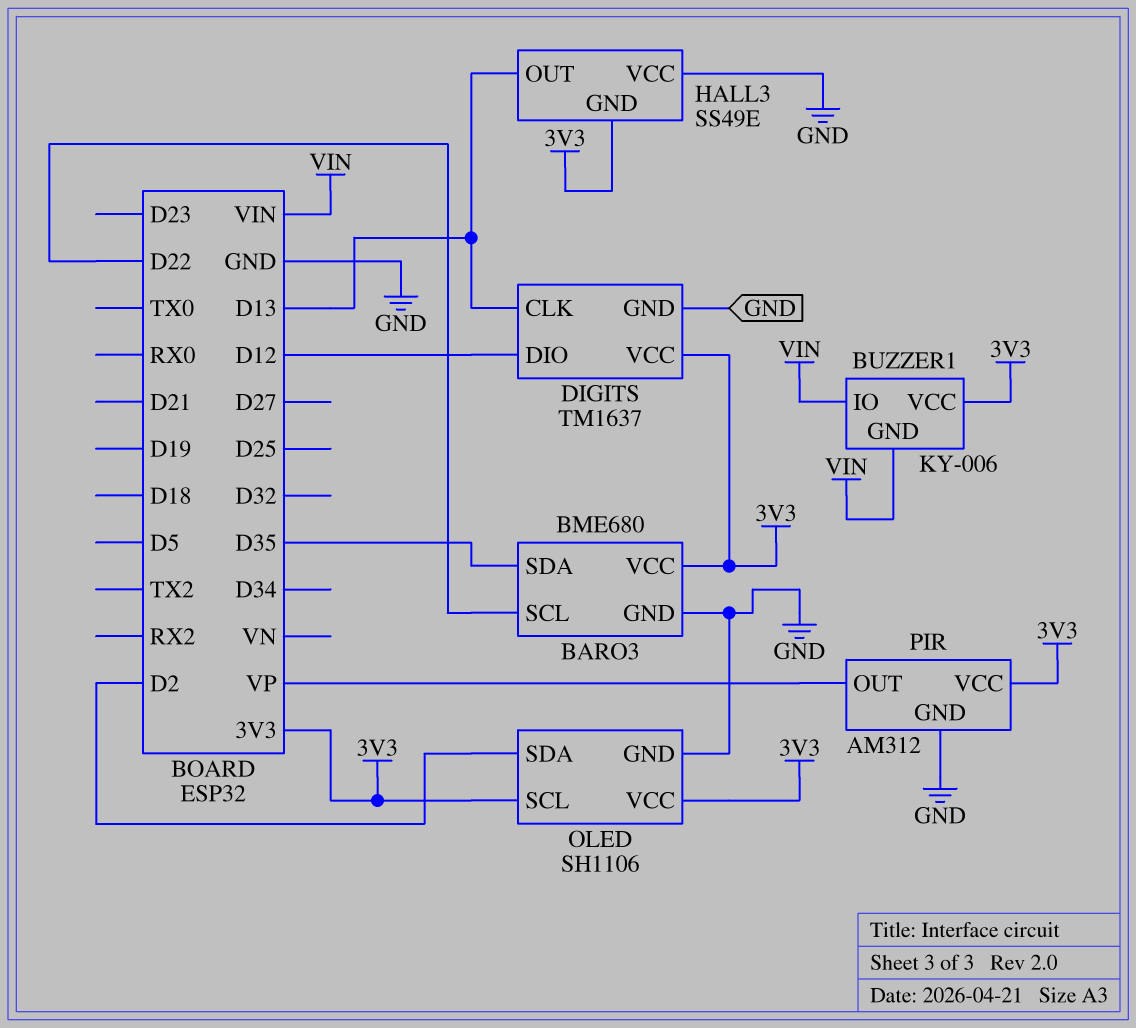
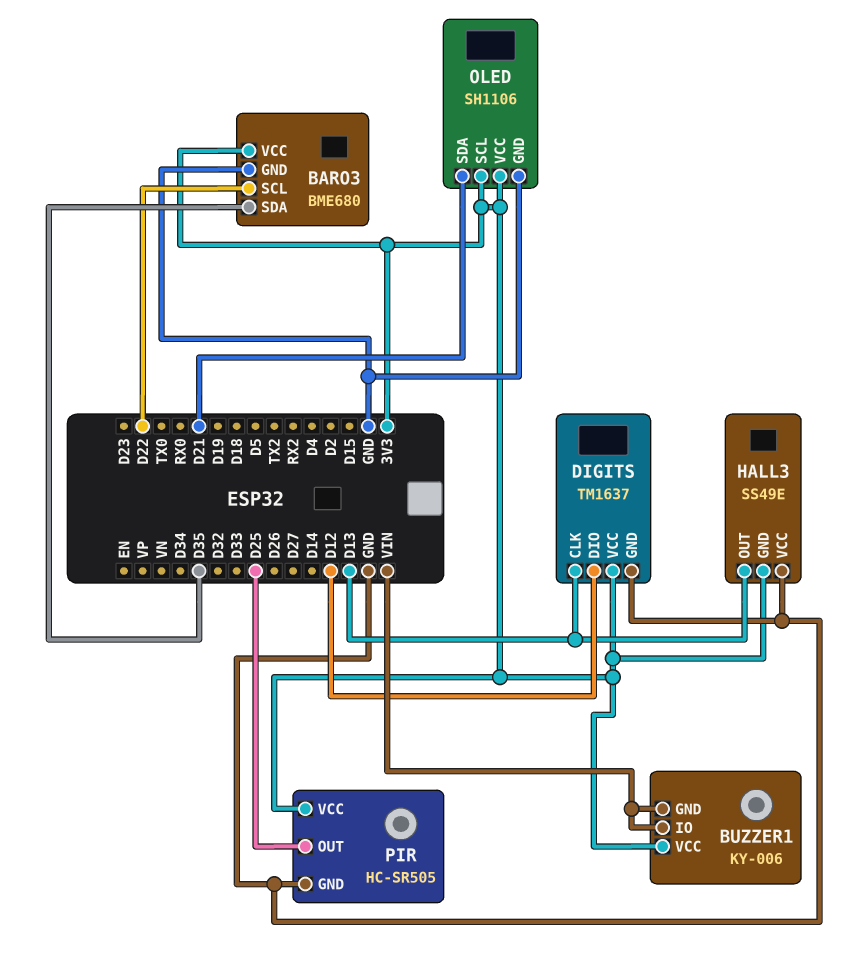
OLED pin SDA: D2 -> D21
PIR: AM312 -> HC-SR505
PIR pin OUT: VP -> D25

